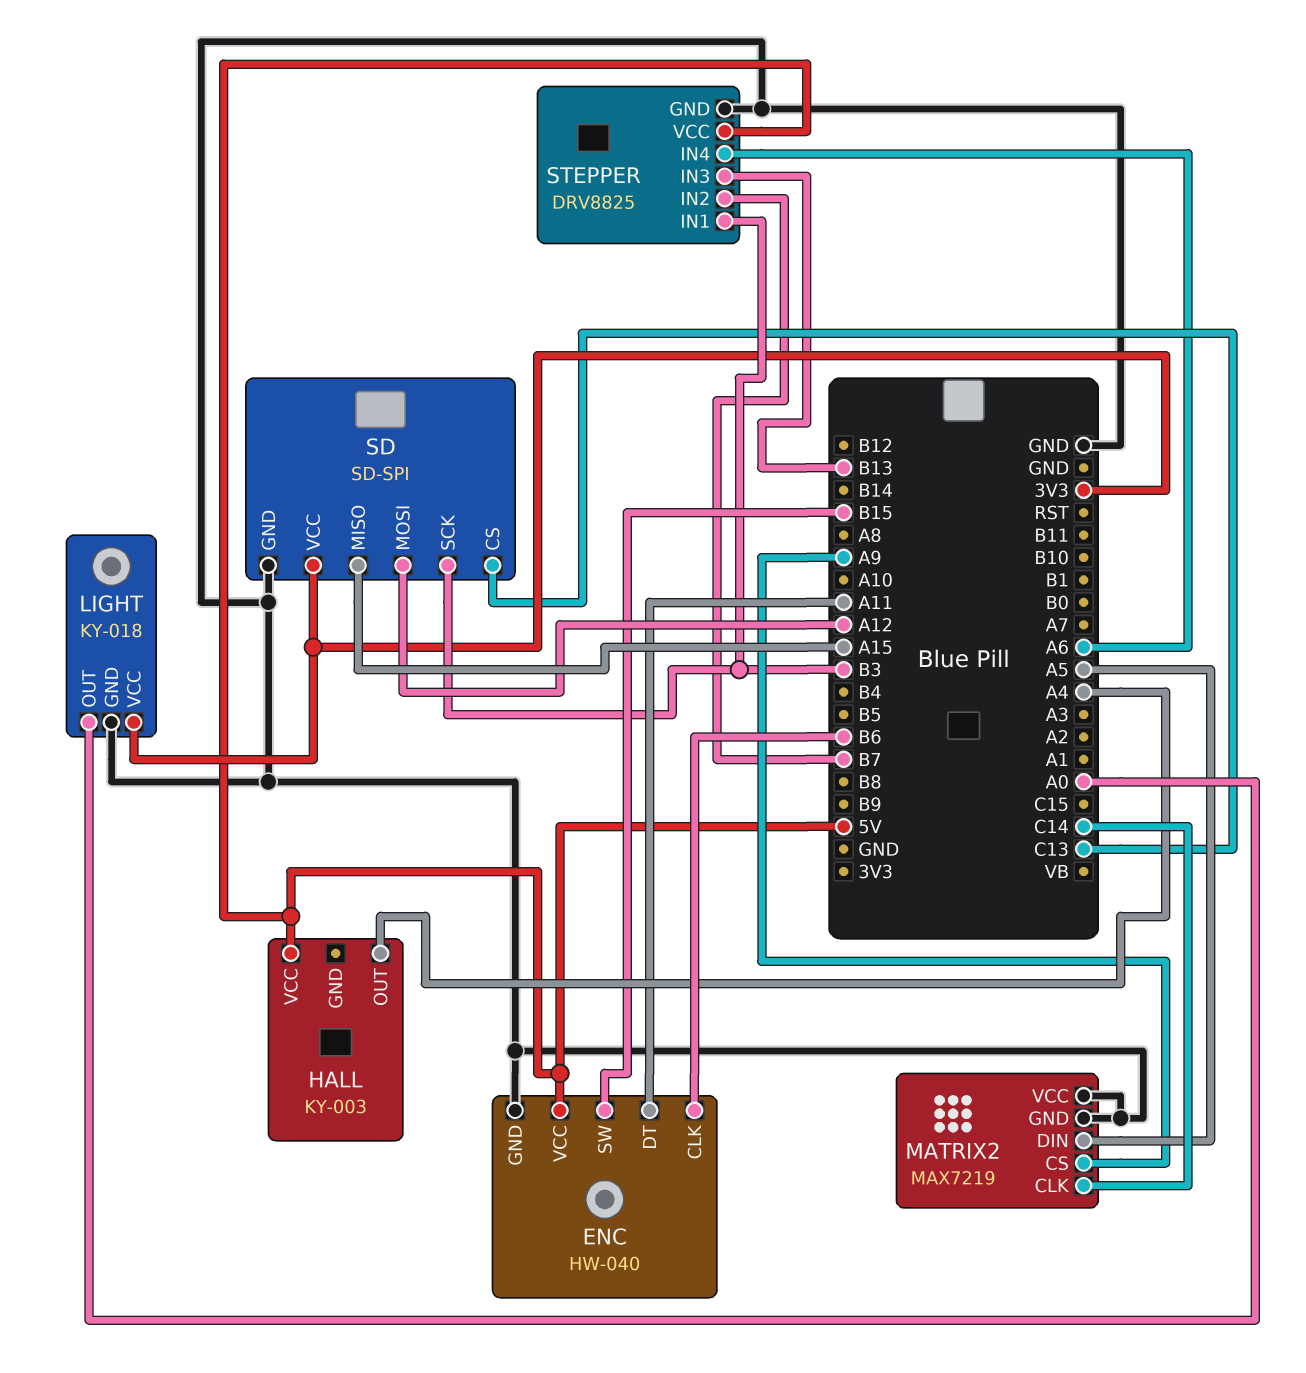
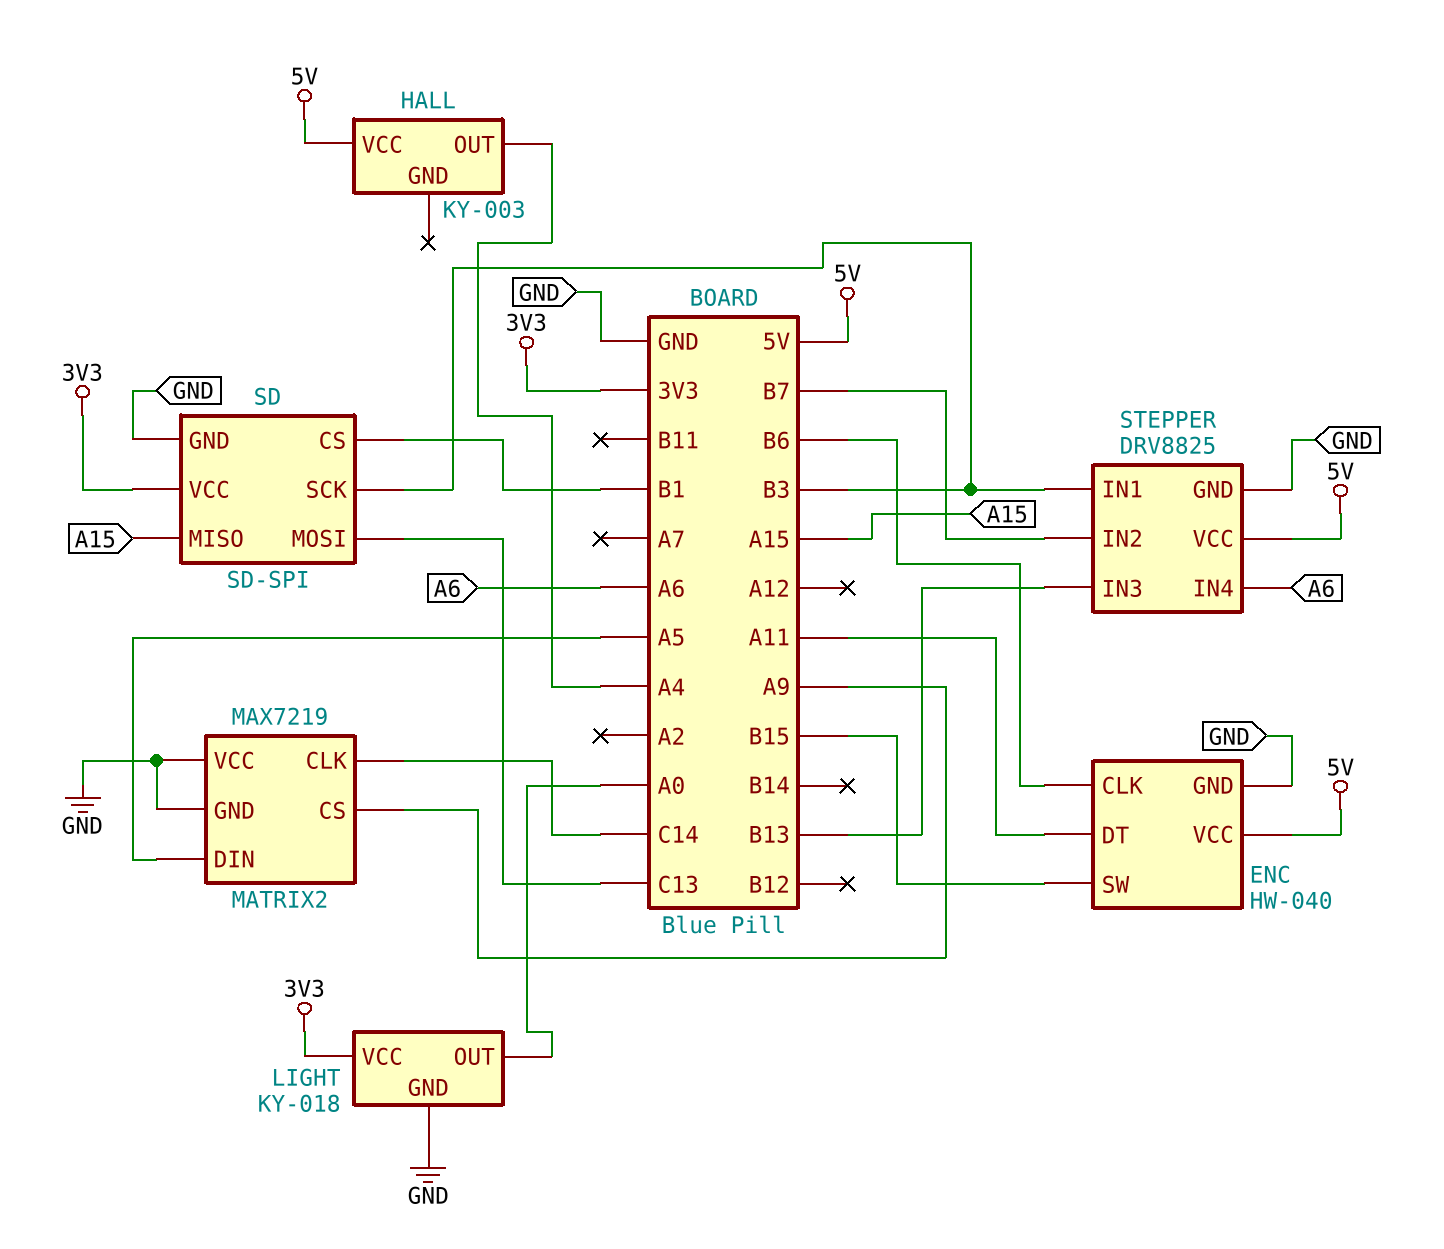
SD pin CS: C13 -> B1
SD pin MOSI: A12 -> C13

